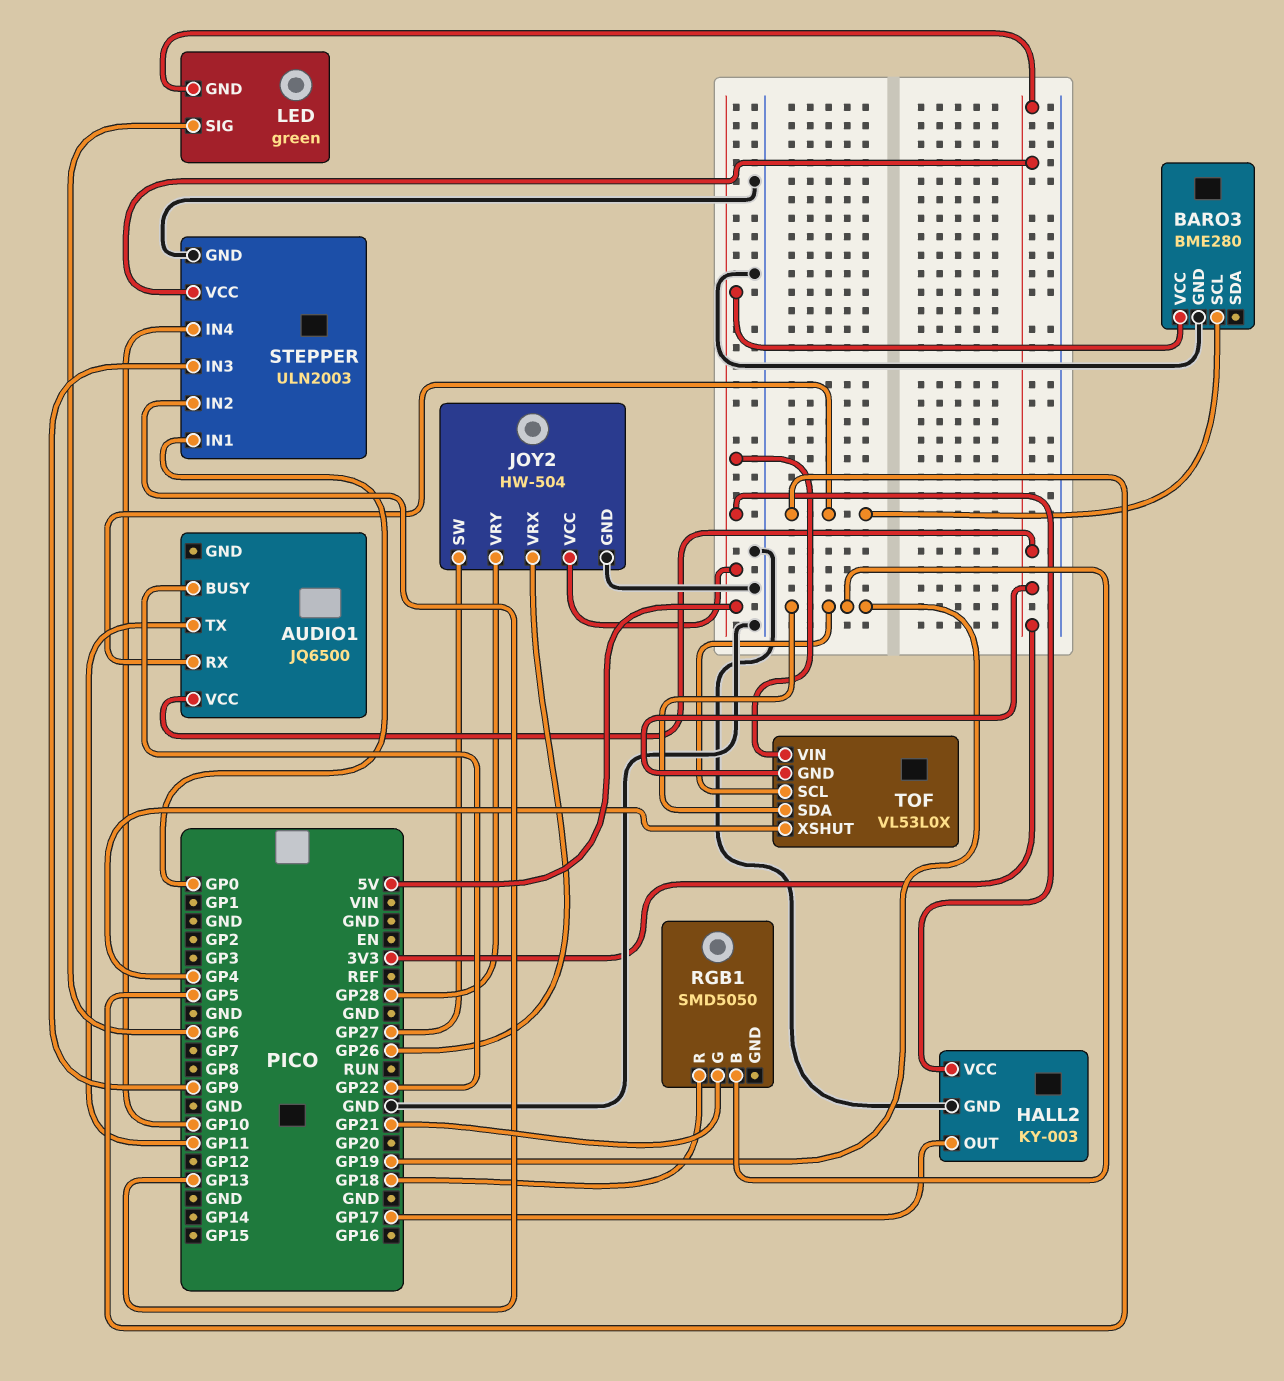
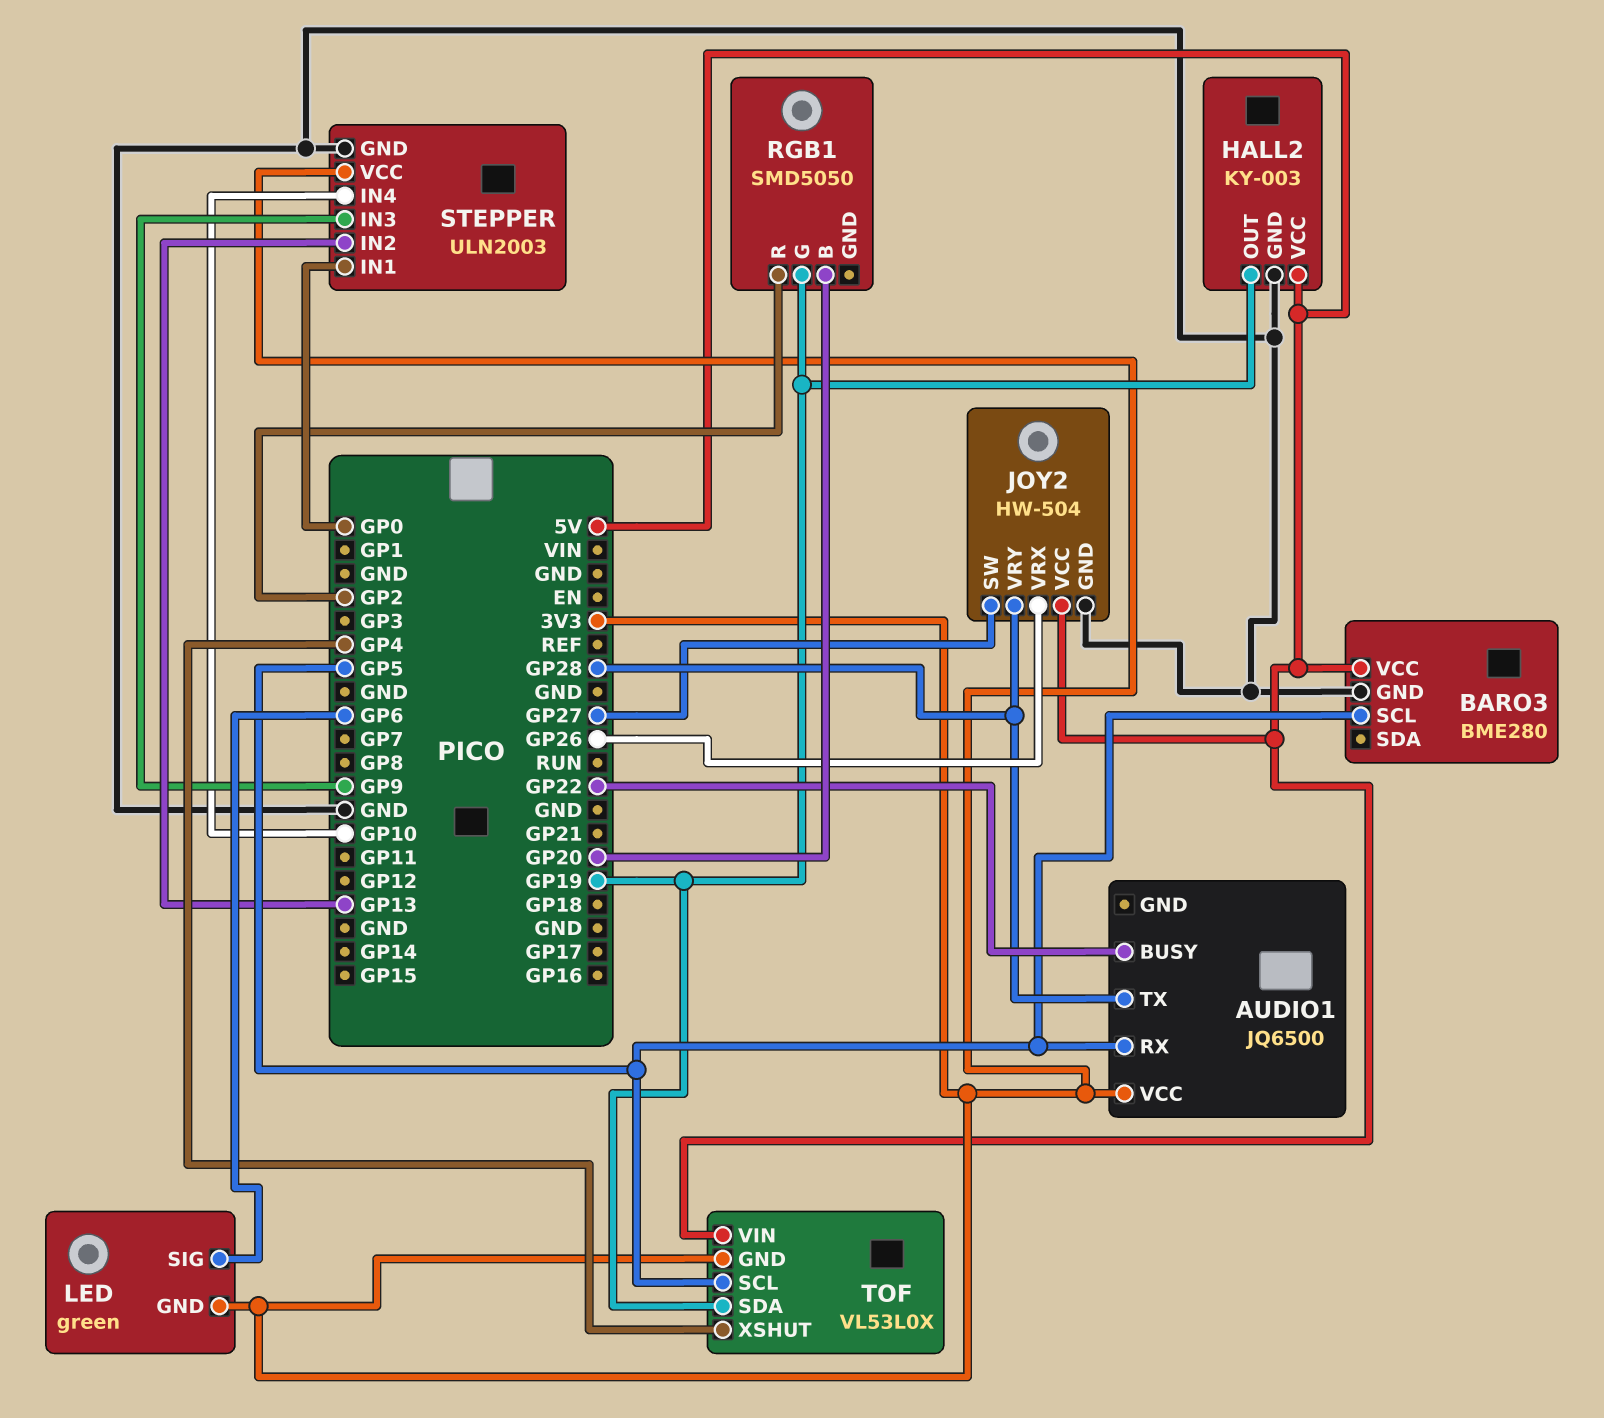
AUDIO1 pin TX: GP11 -> GP28
HALL2 pin OUT: GP17 -> GP19
RGB1 pin B: GP19 -> GP20
RGB1 pin G: GP21 -> GP19
RGB1 pin R: GP18 -> GP2
TOF pin SCL: GP19 -> GP5

